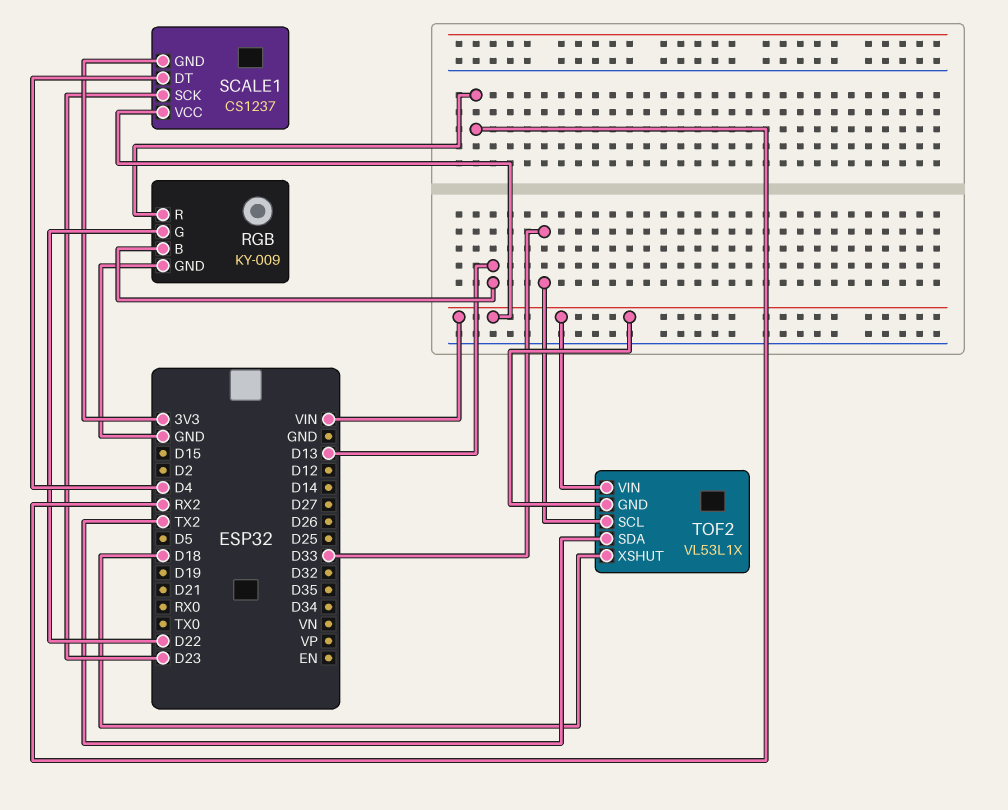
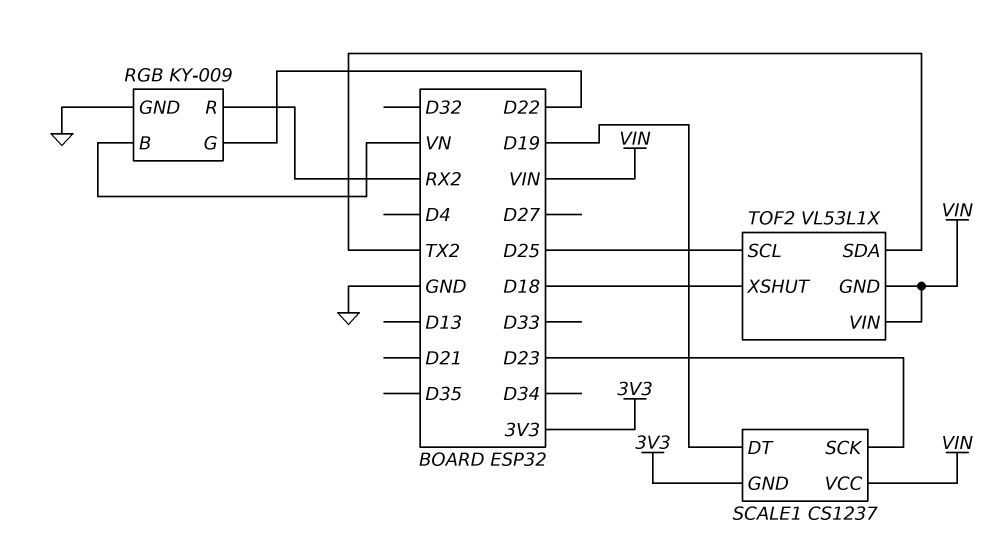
RGB pin B: D13 -> VN
SCALE1 pin DT: D4 -> D19
TOF2 pin SCL: D33 -> D25

